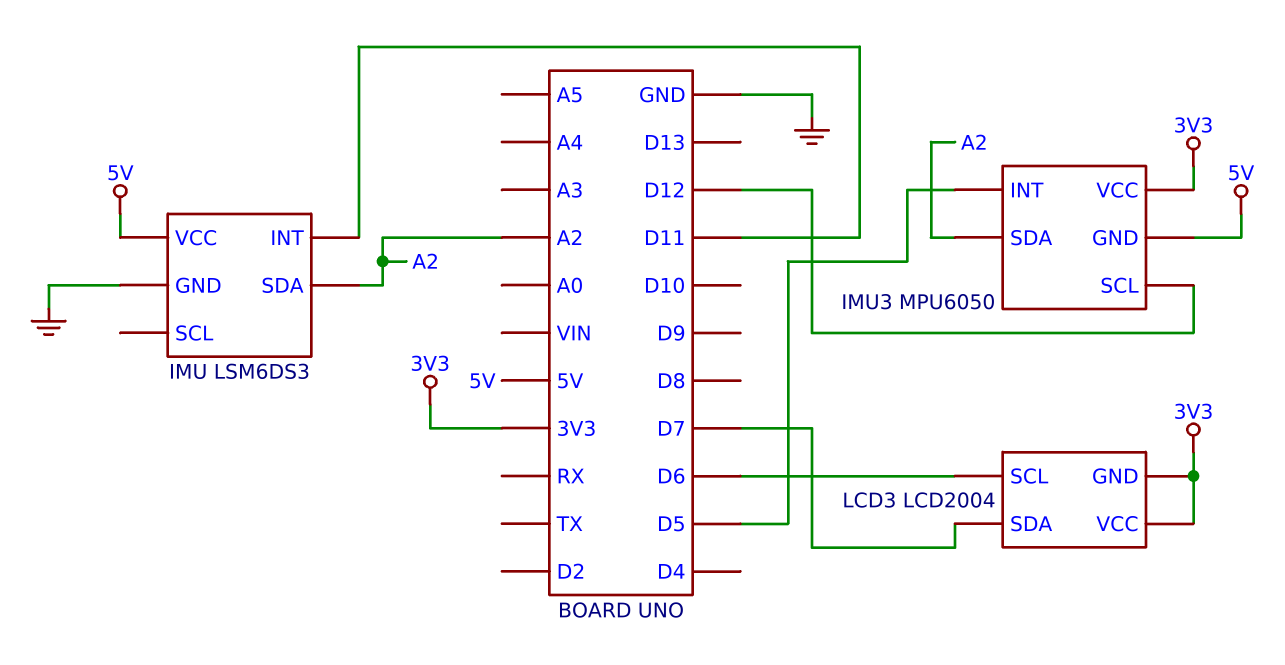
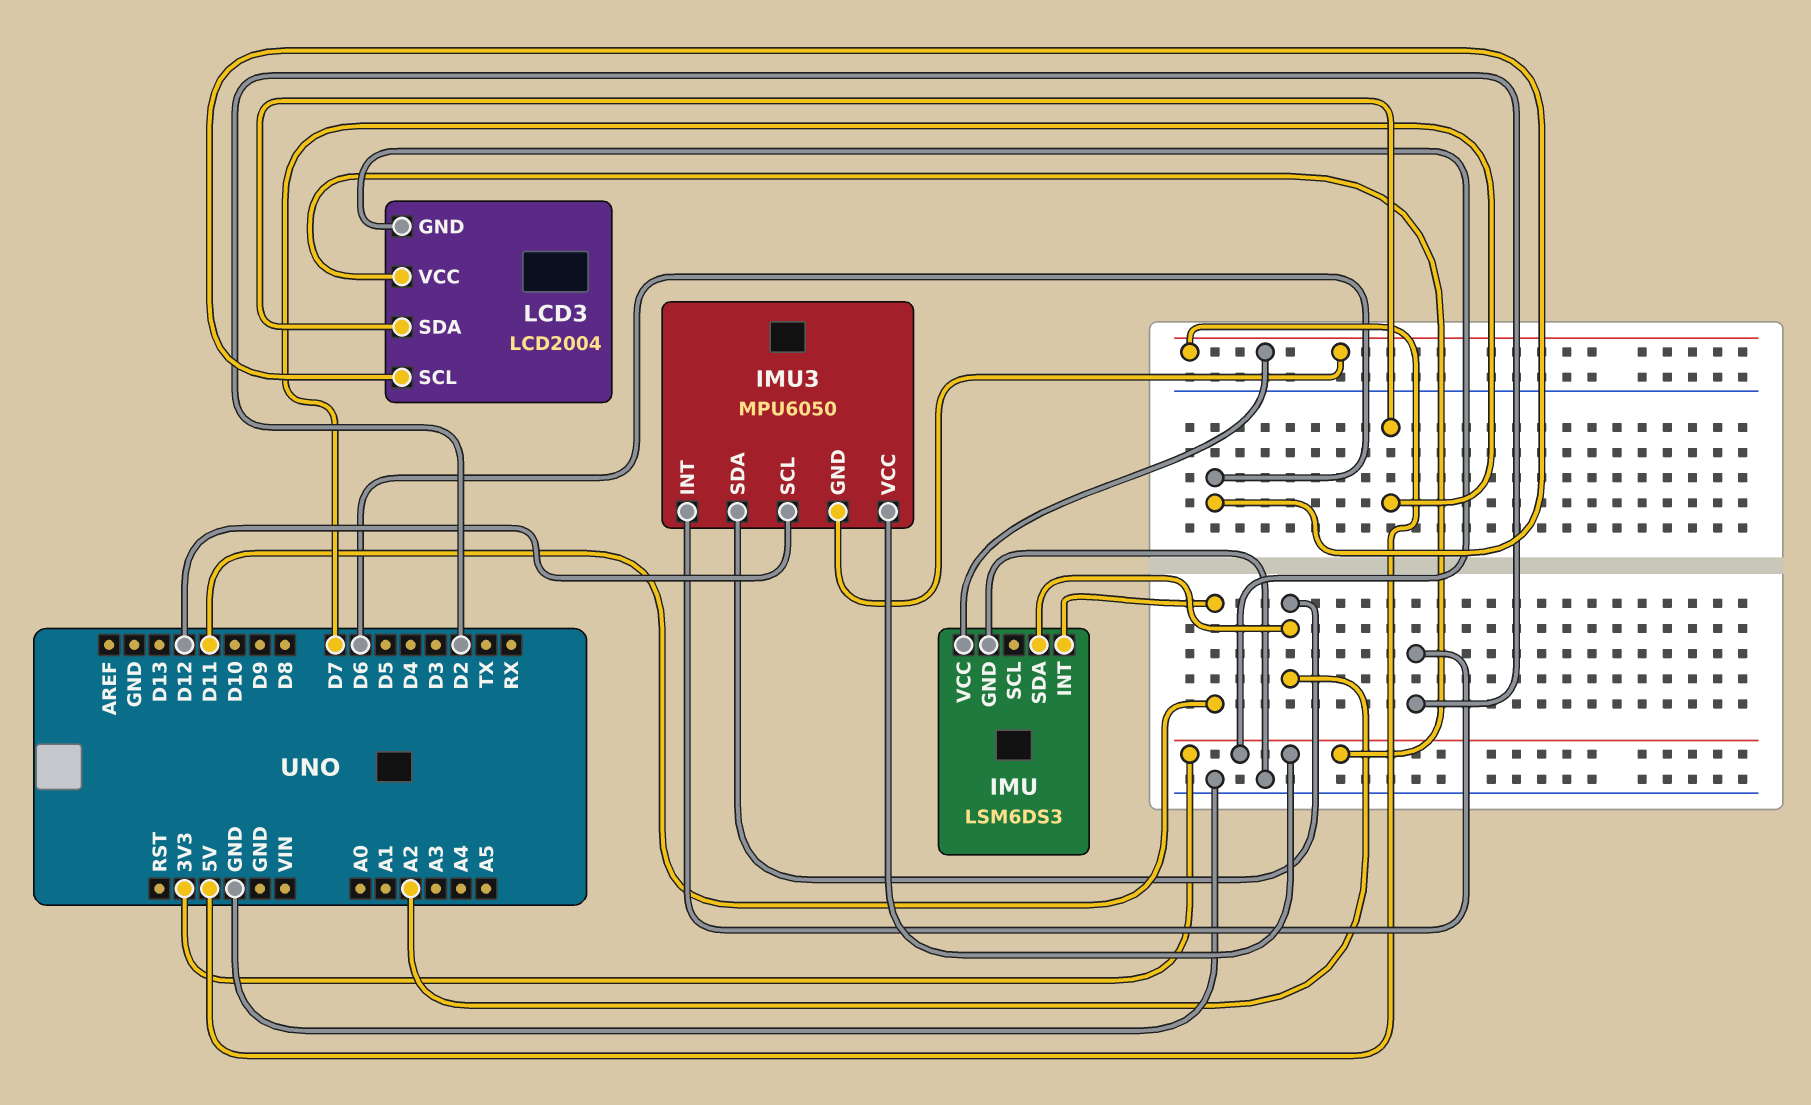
IMU3 pin INT: D5 -> D2

